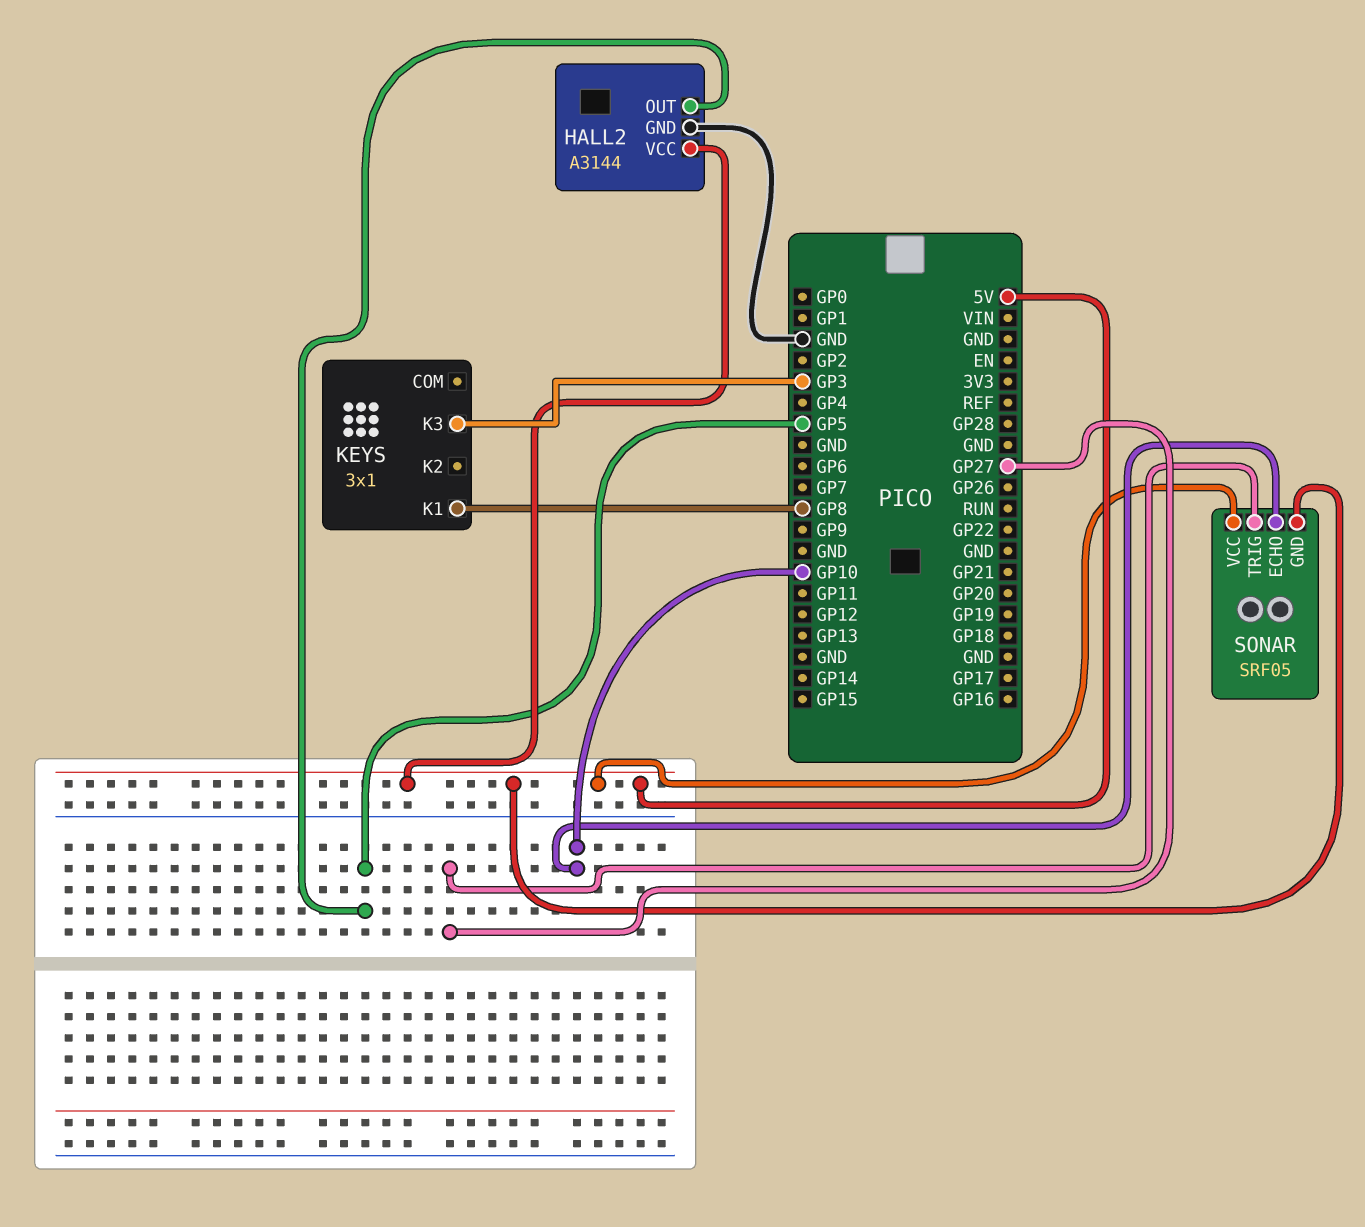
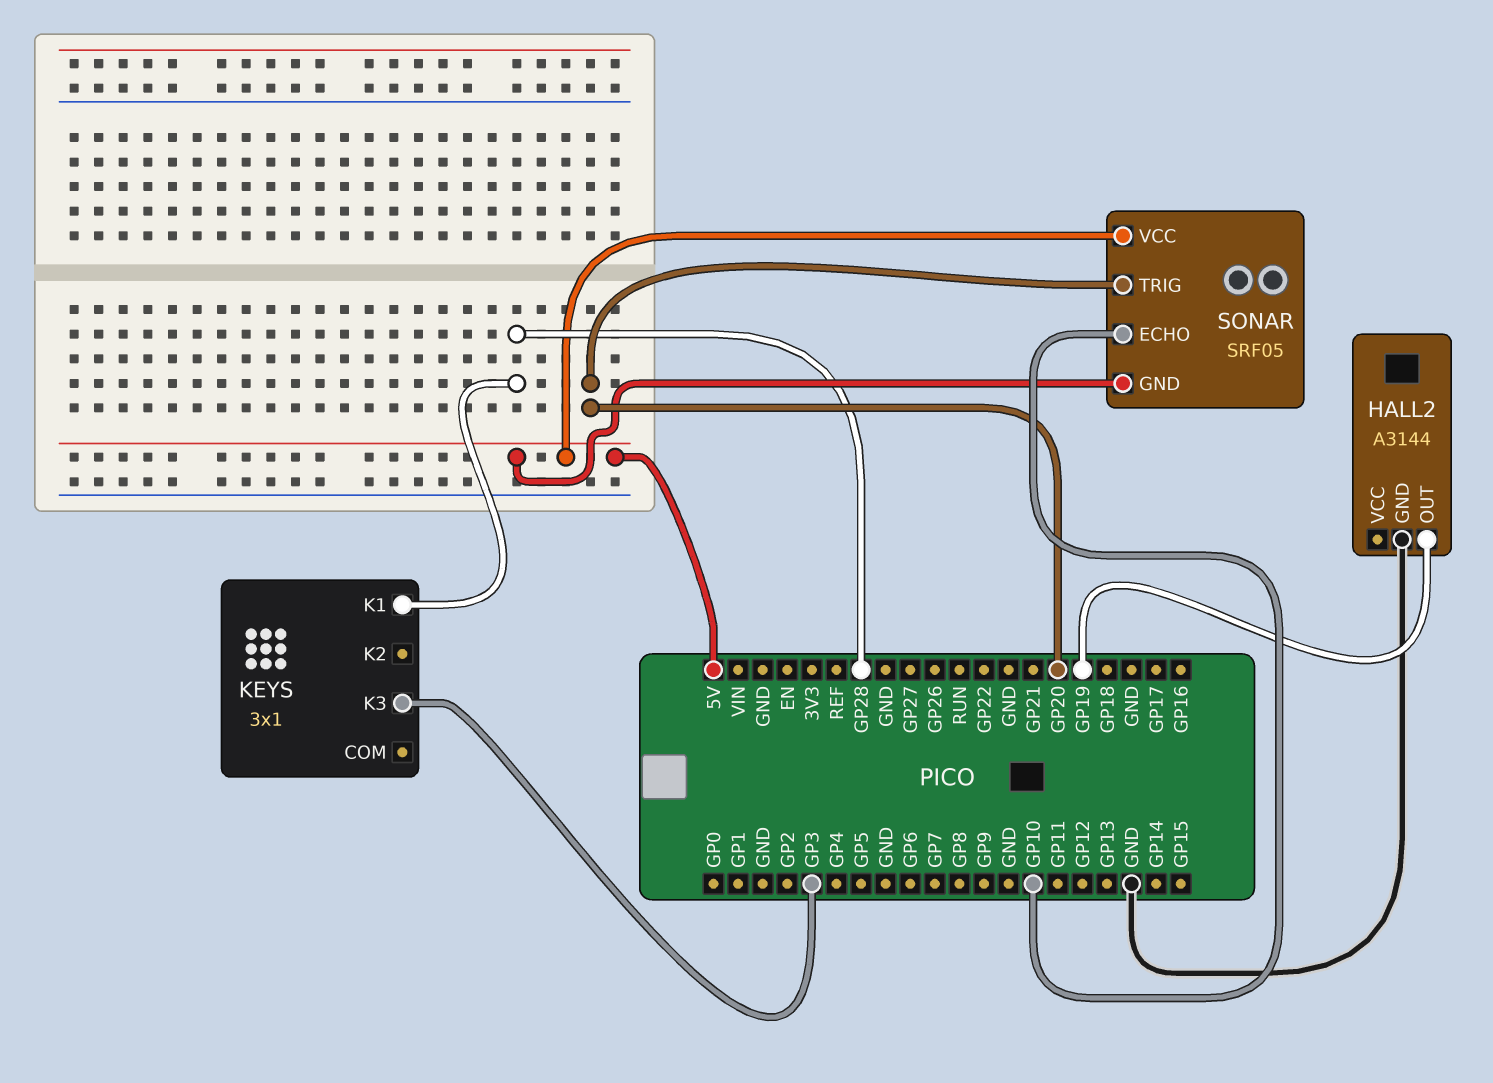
HALL2 pin OUT: GP5 -> GP19
HALL2 pin VCC: 5V -> none
KEYS pin K1: GP8 -> GP28
SONAR pin TRIG: GP27 -> GP20

